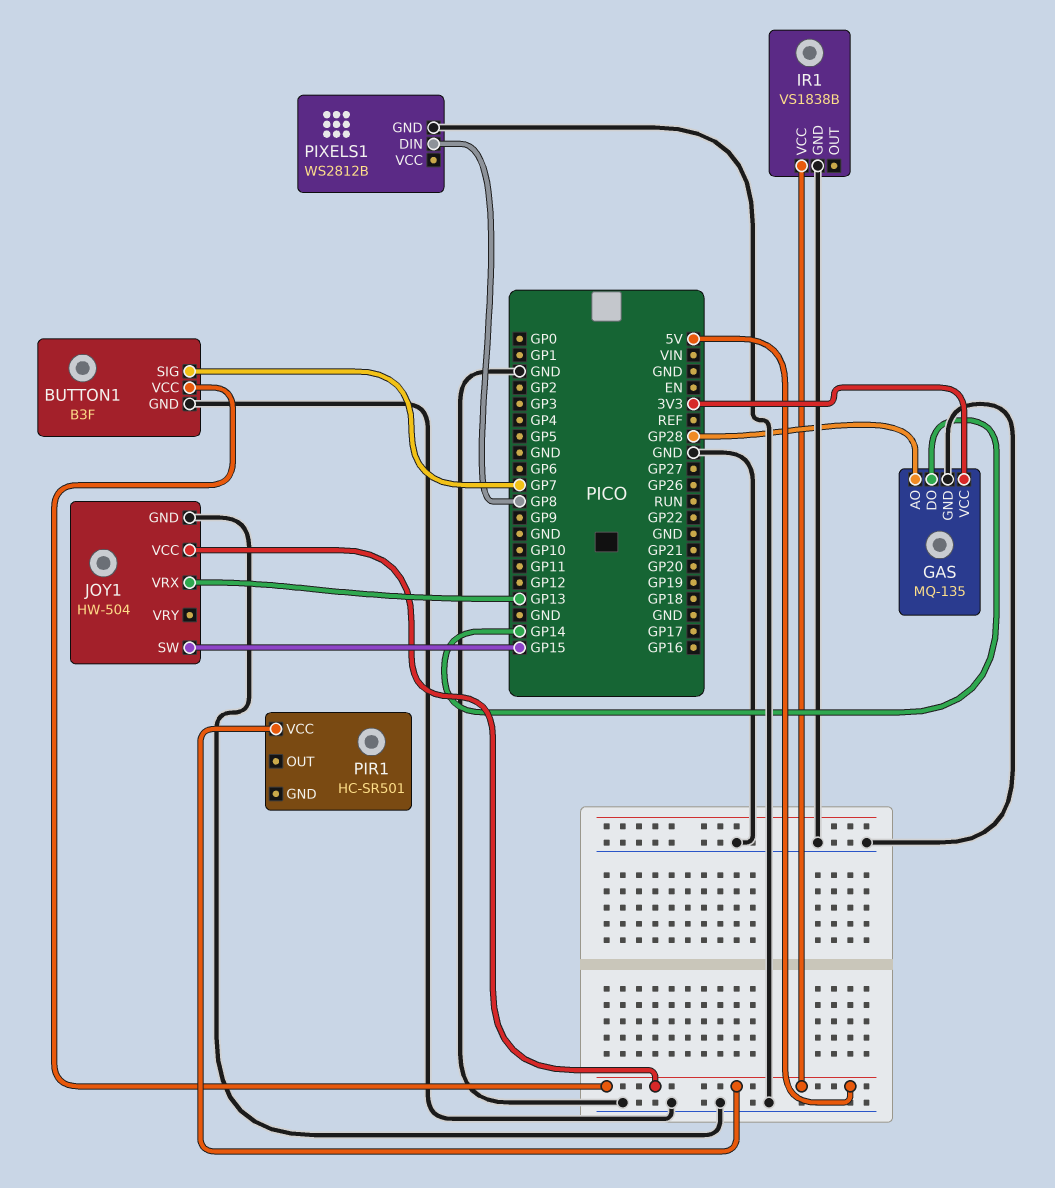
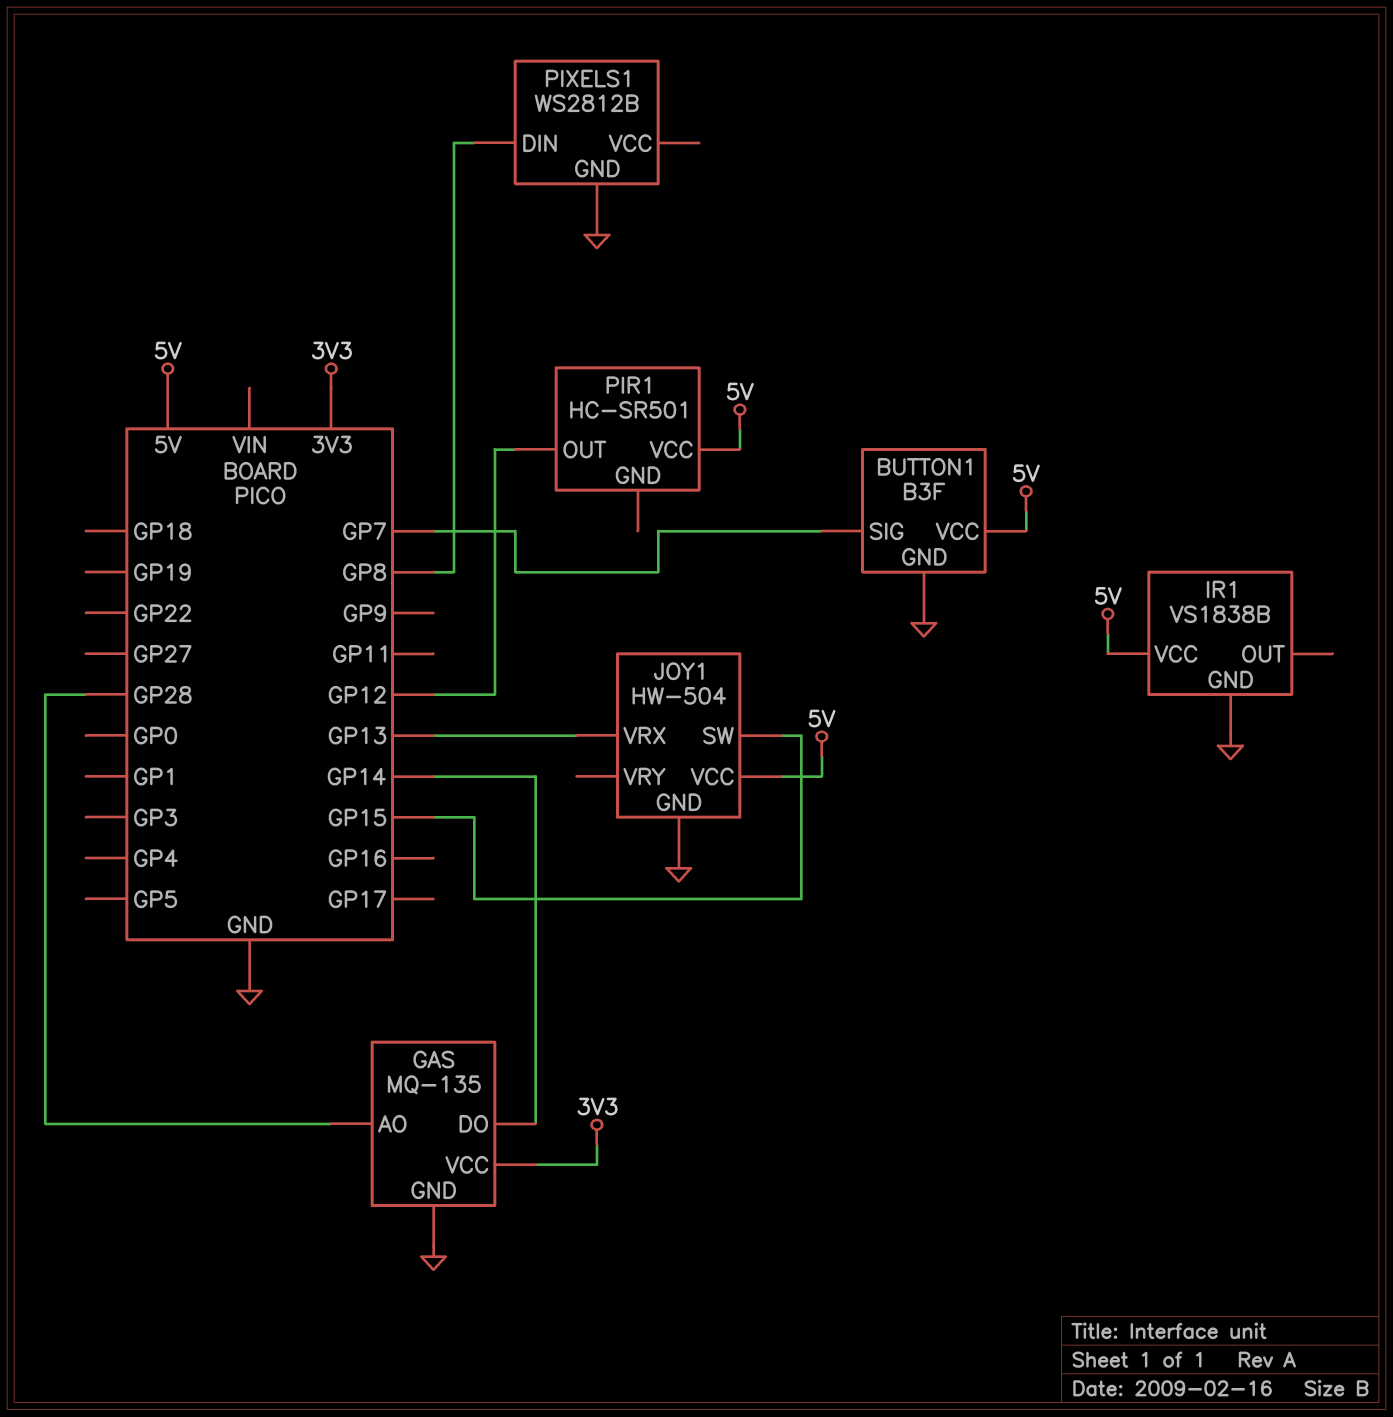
PIR1 pin OUT: none -> GP12

